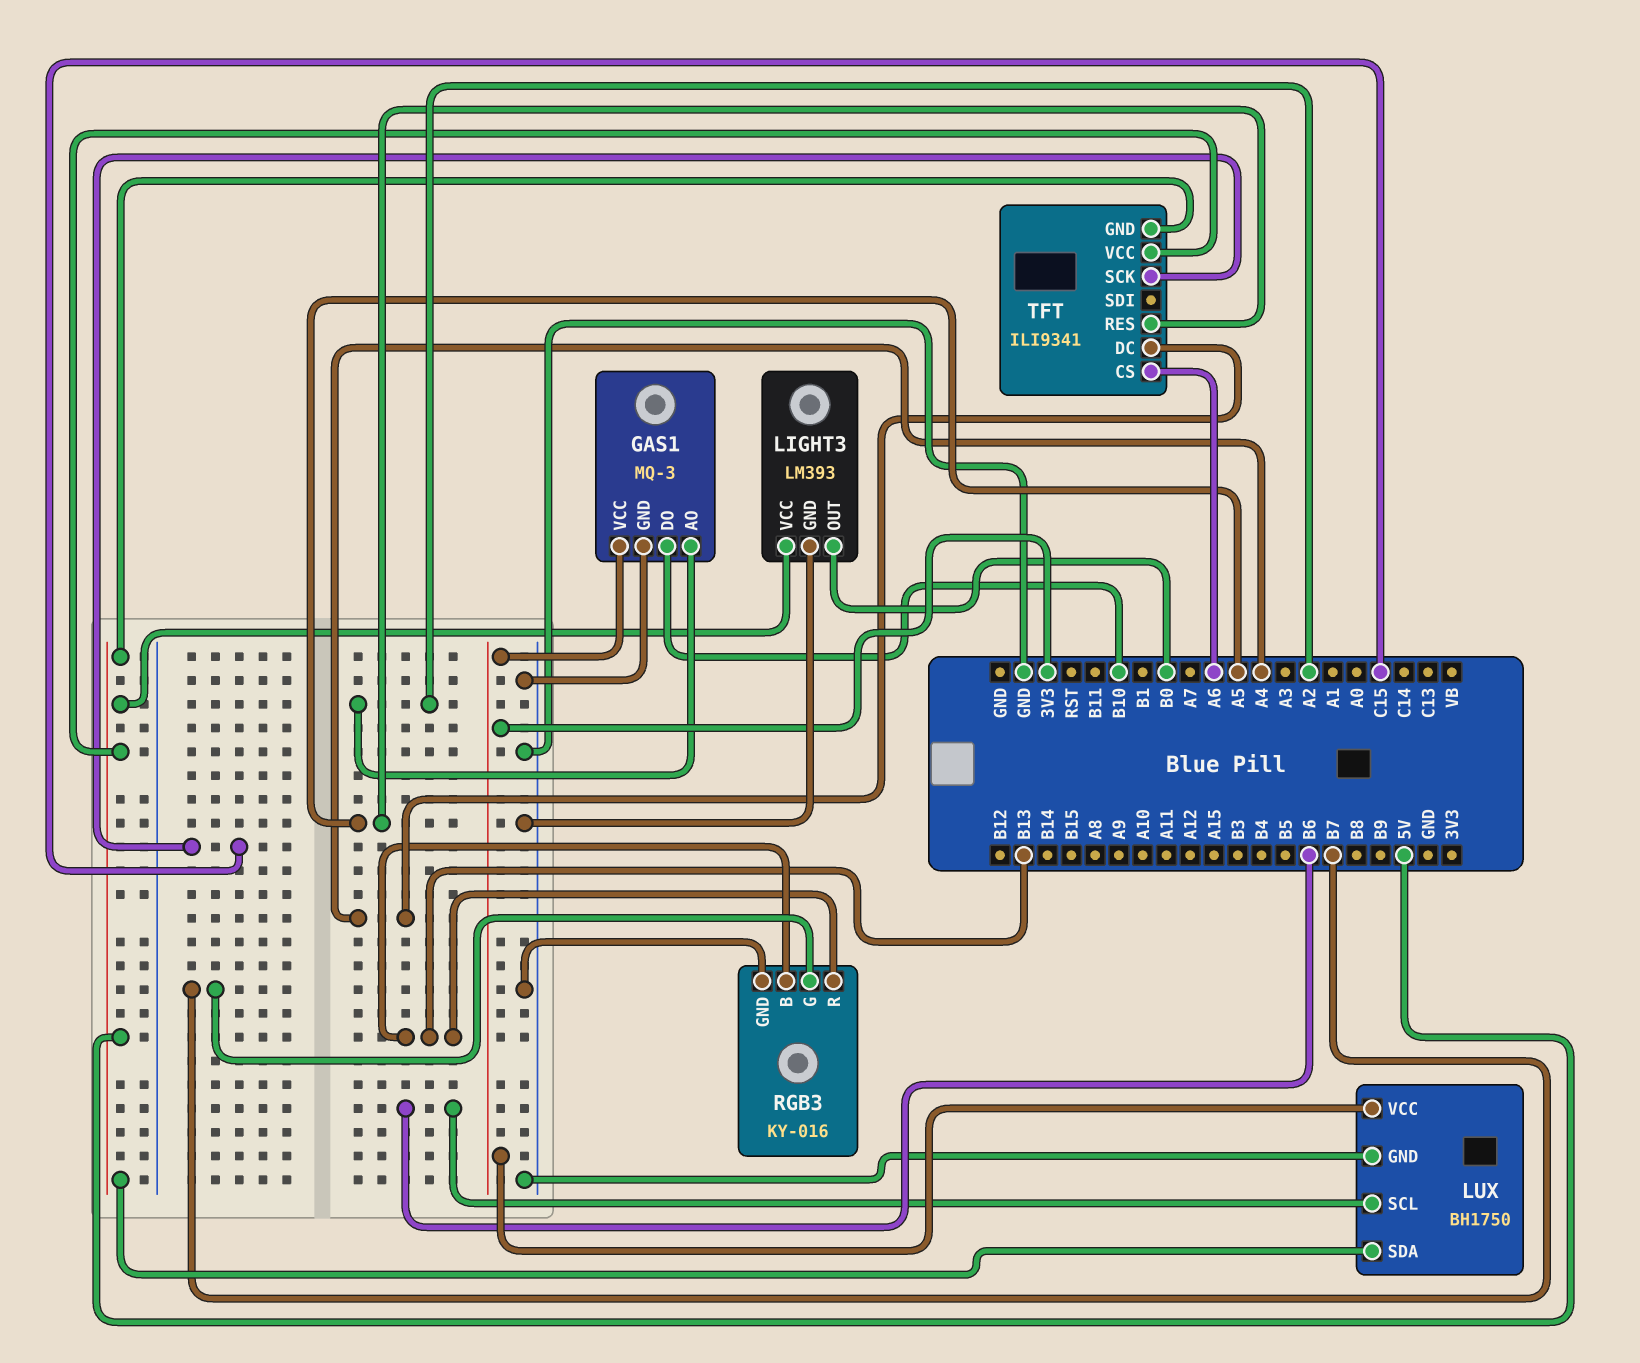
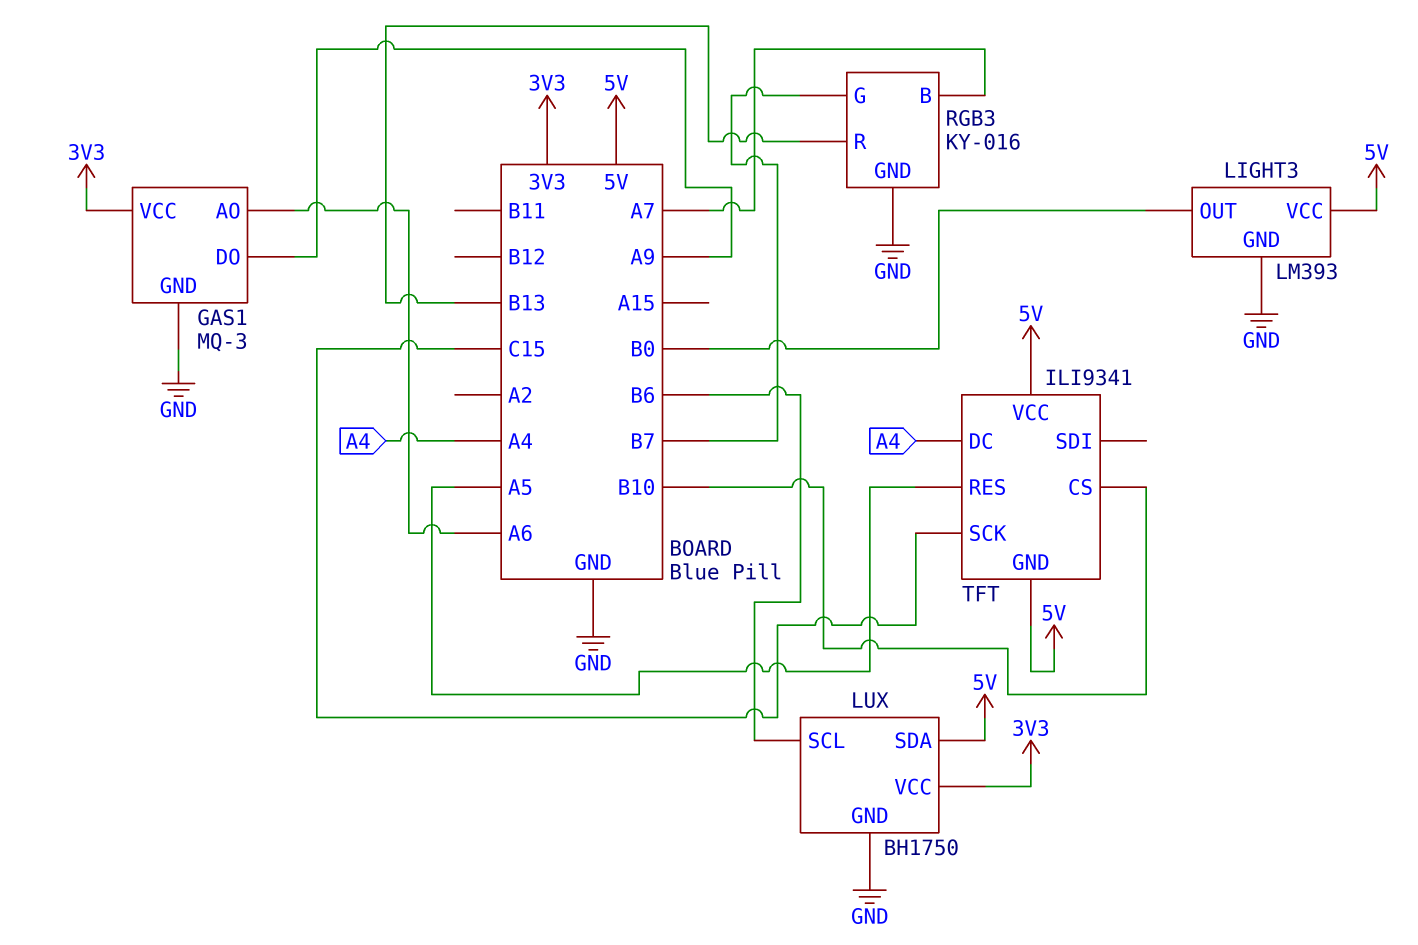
GAS1 pin AO: A2 -> A6
GAS1 pin DO: B10 -> A9
RGB3 pin B: B13 -> A7
TFT pin CS: A6 -> B10

